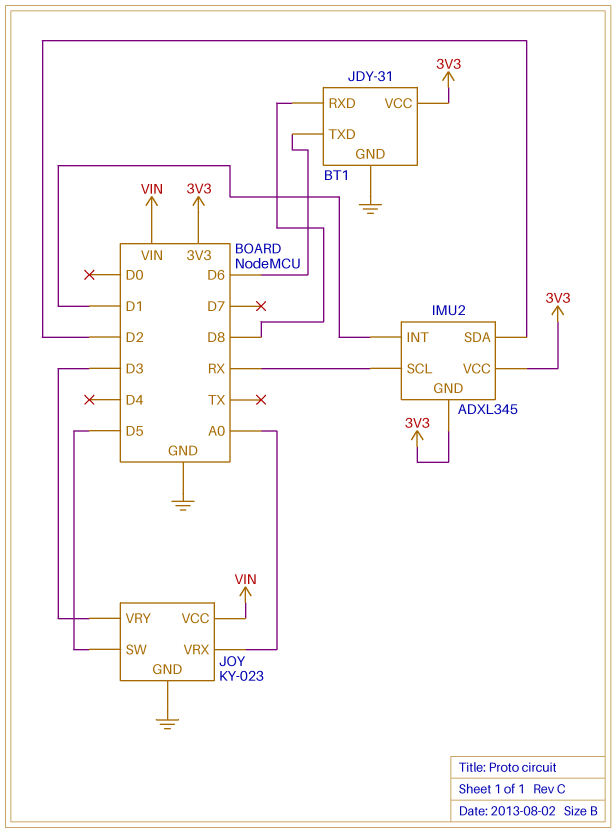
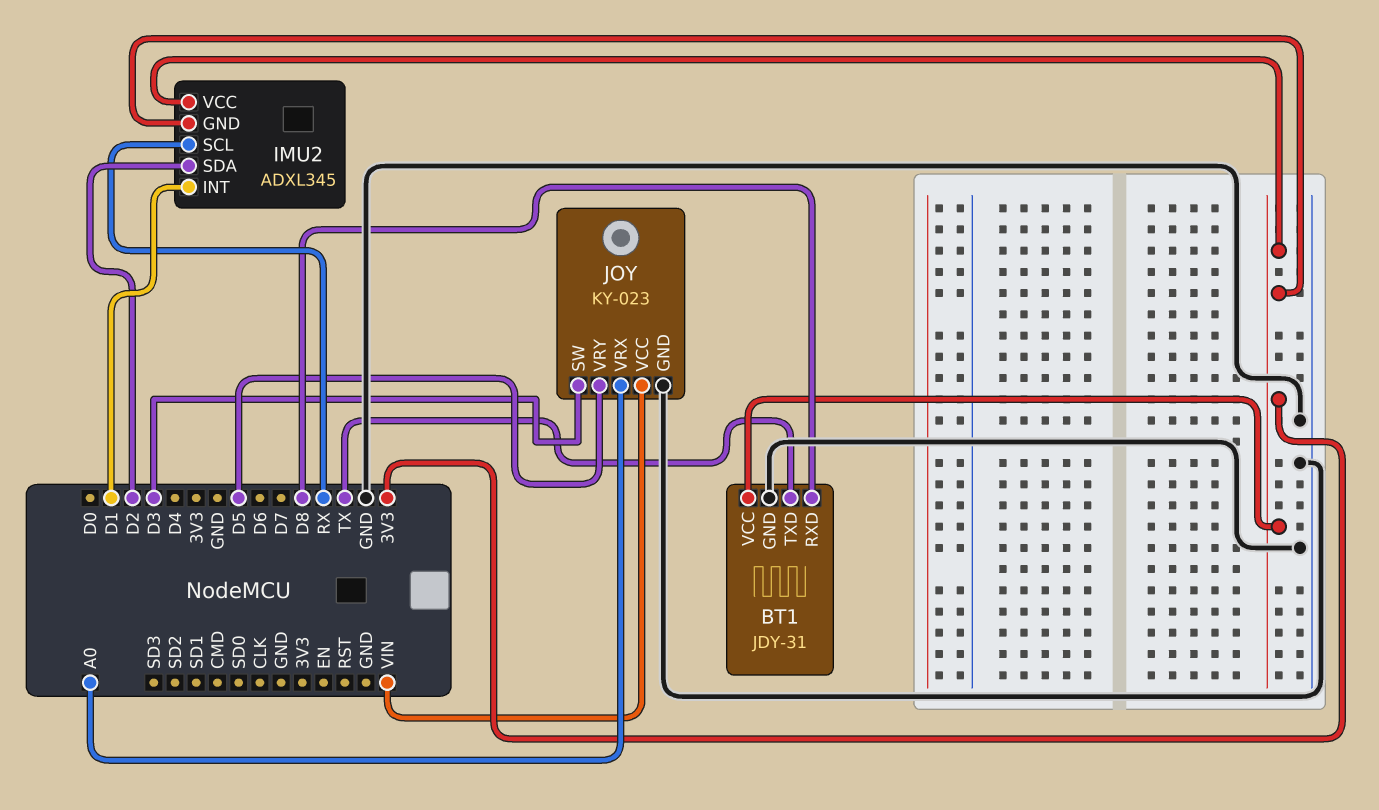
BT1 pin TXD: D6 -> TX
JOY pin SW: D5 -> D3
JOY pin VRY: D3 -> D5

